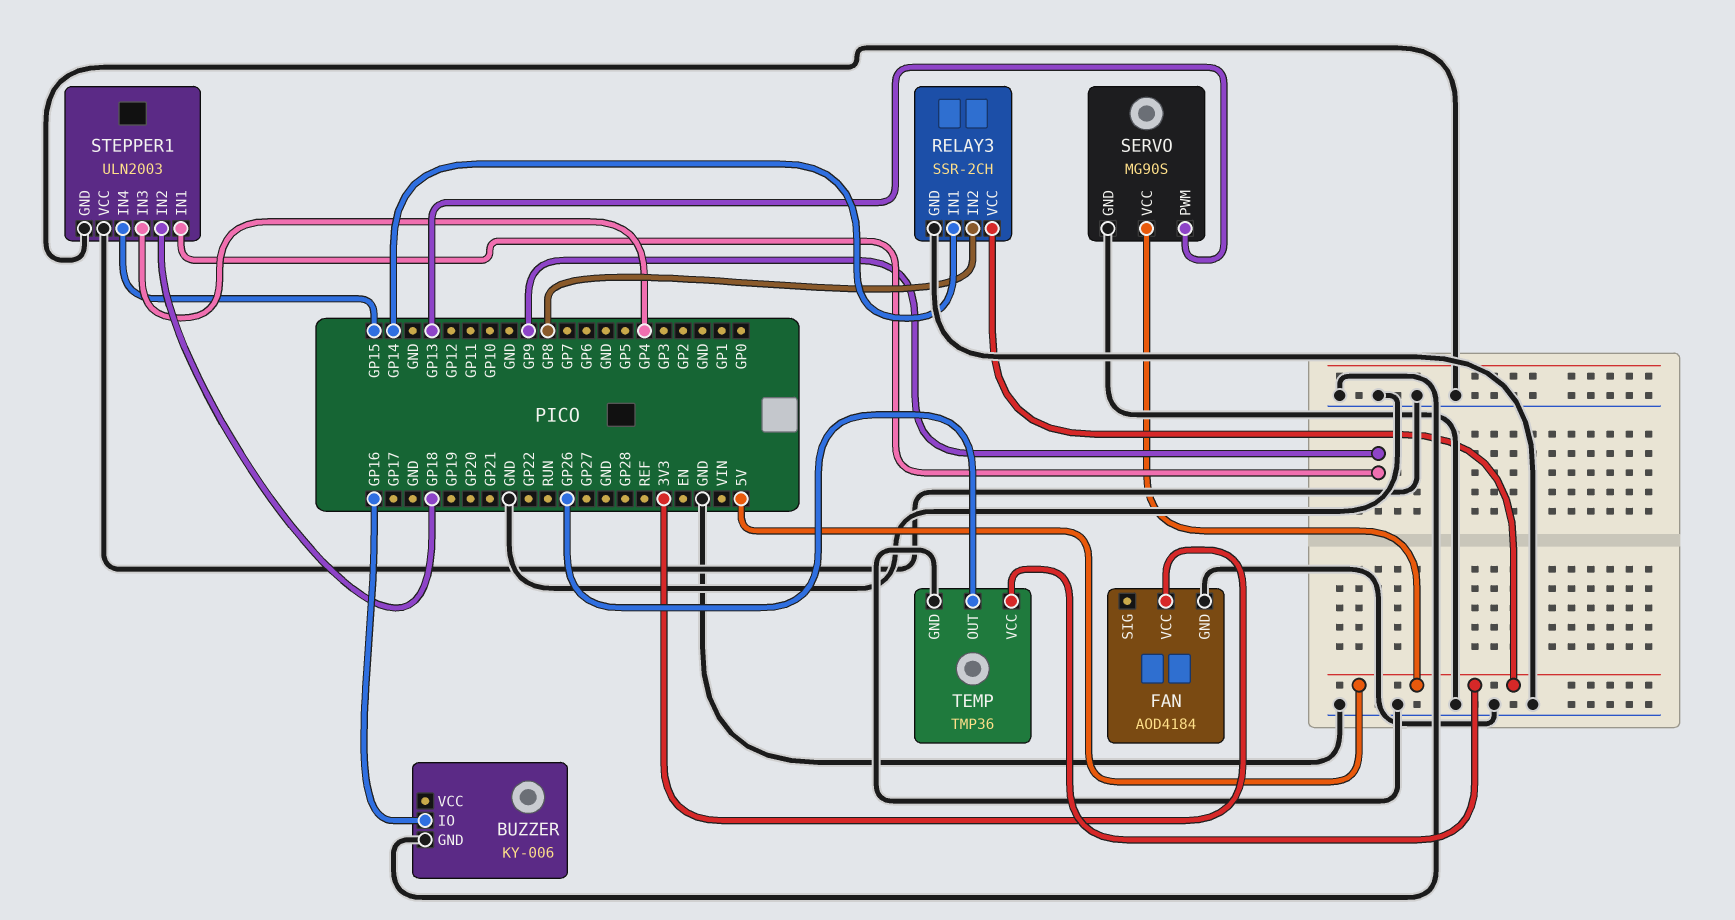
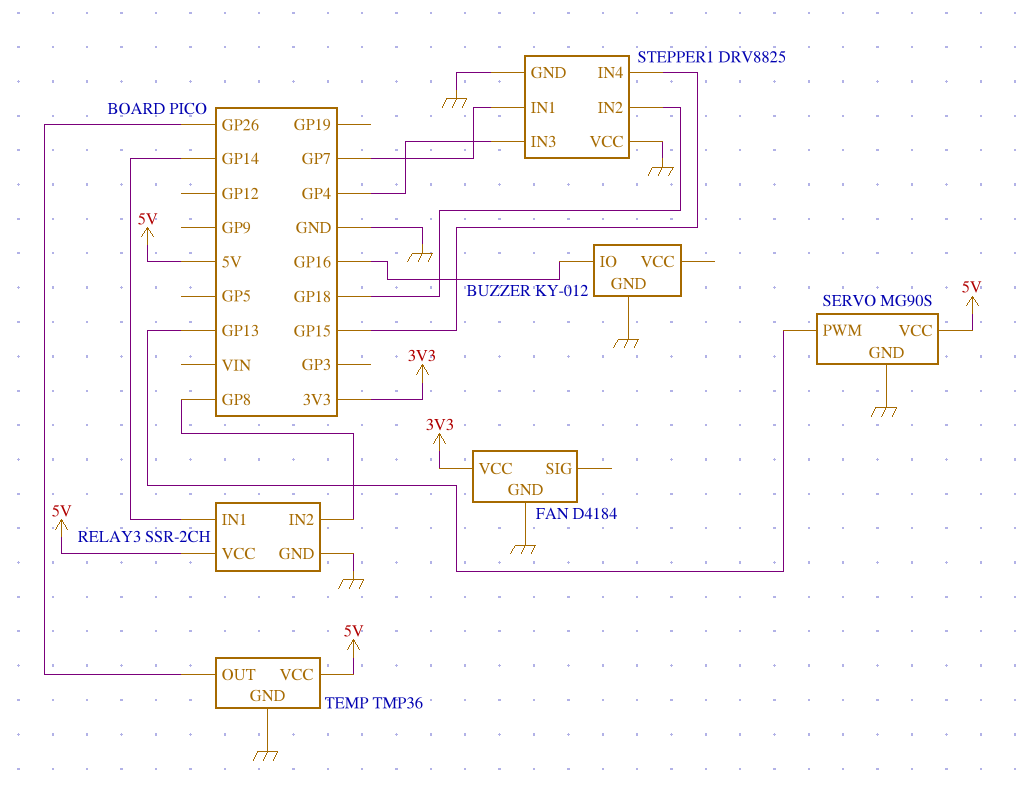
BUZZER: KY-006 -> KY-012
FAN: AOD4184 -> D4184
STEPPER1: ULN2003 -> DRV8825
STEPPER1 pin IN1: GP9 -> GP7

